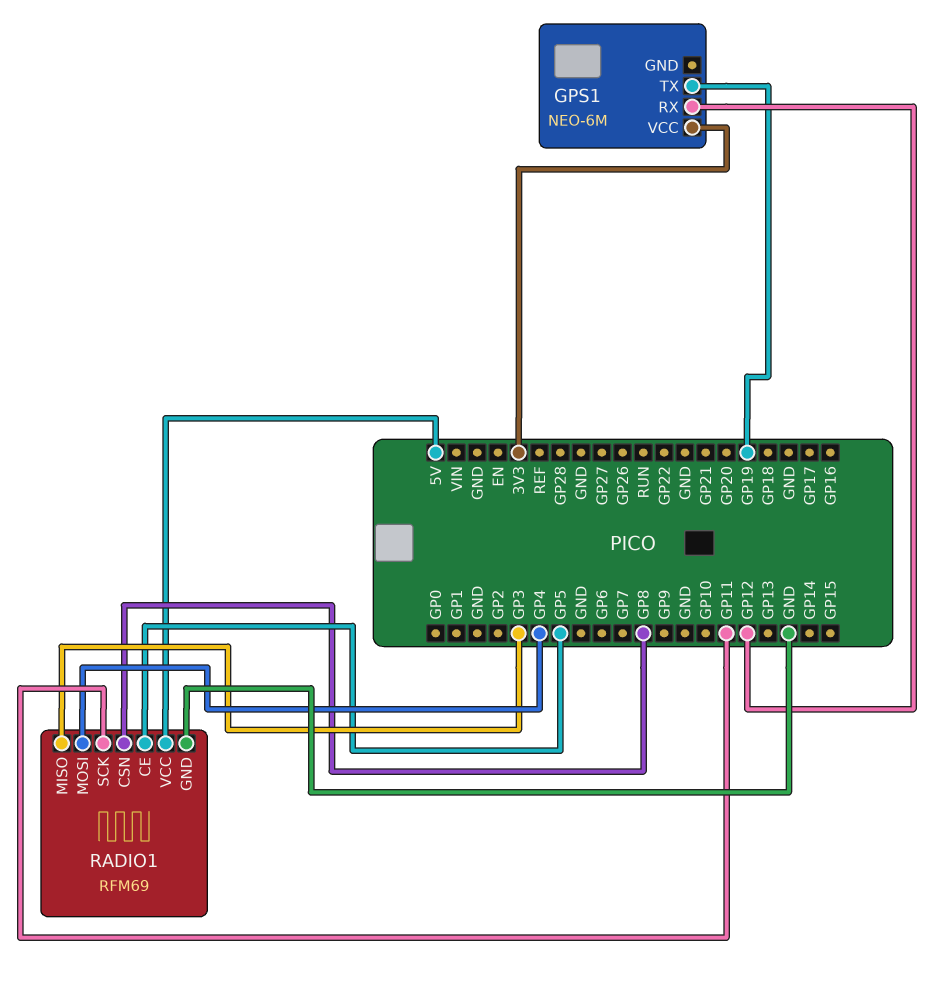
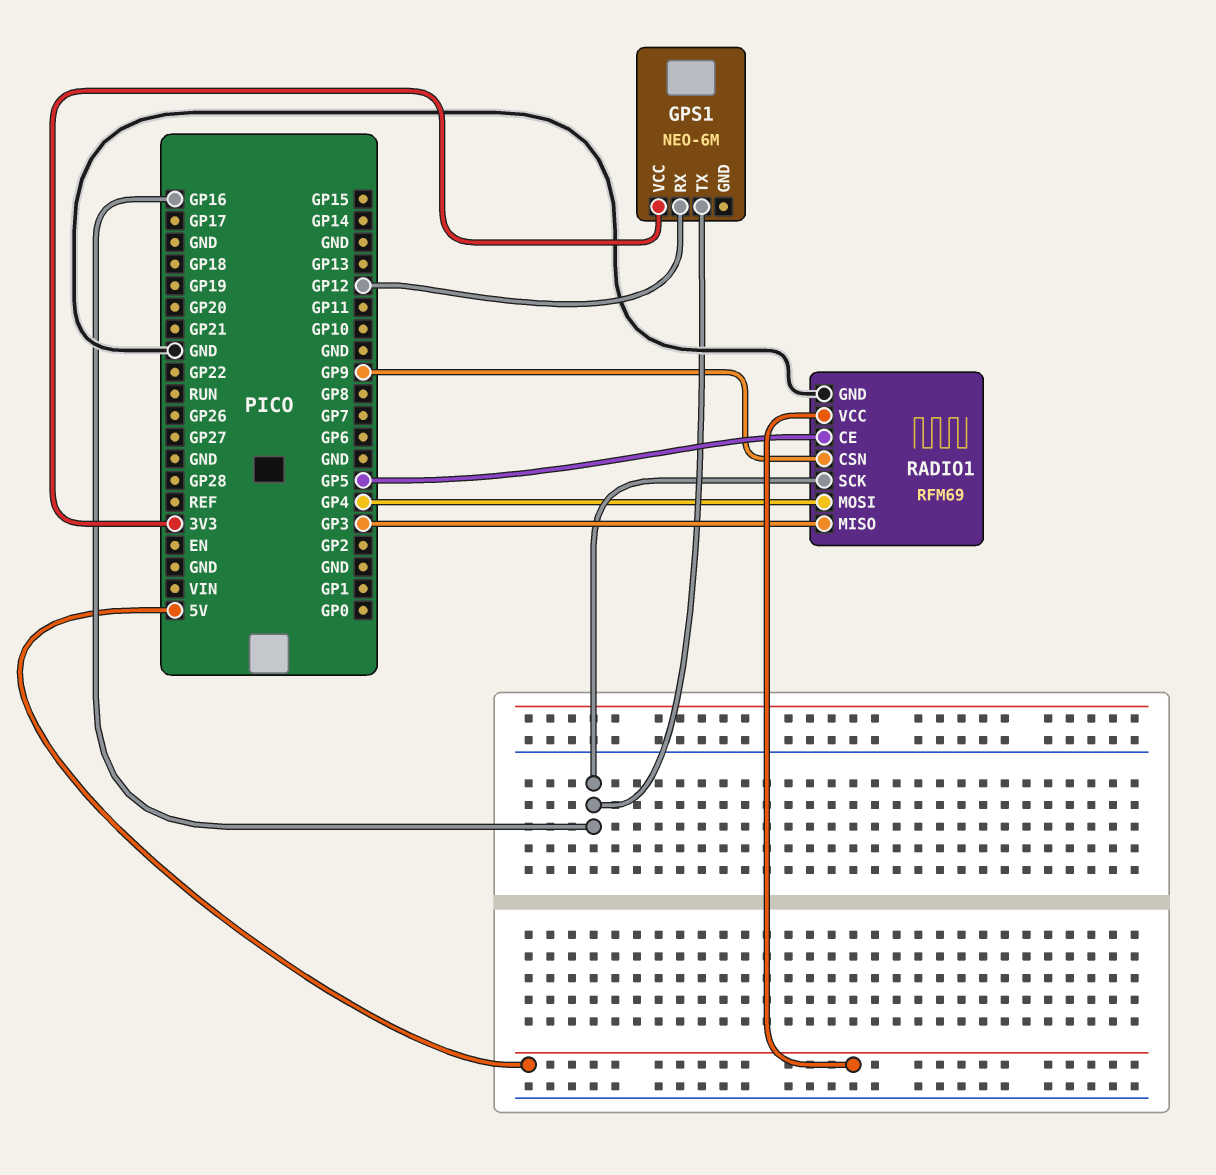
GPS1 pin TX: GP19 -> GP16
RADIO1 pin CSN: GP8 -> GP9
RADIO1 pin SCK: GP11 -> GP16

